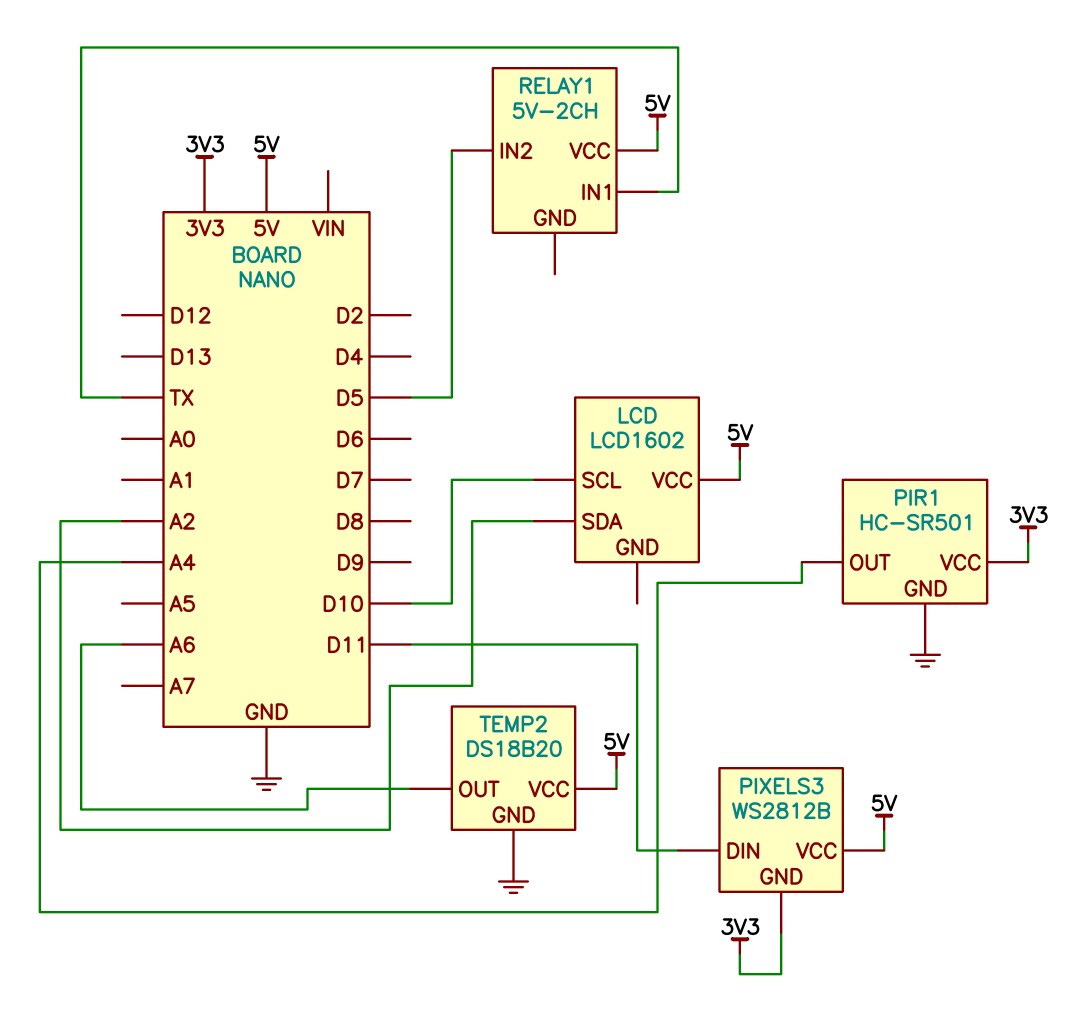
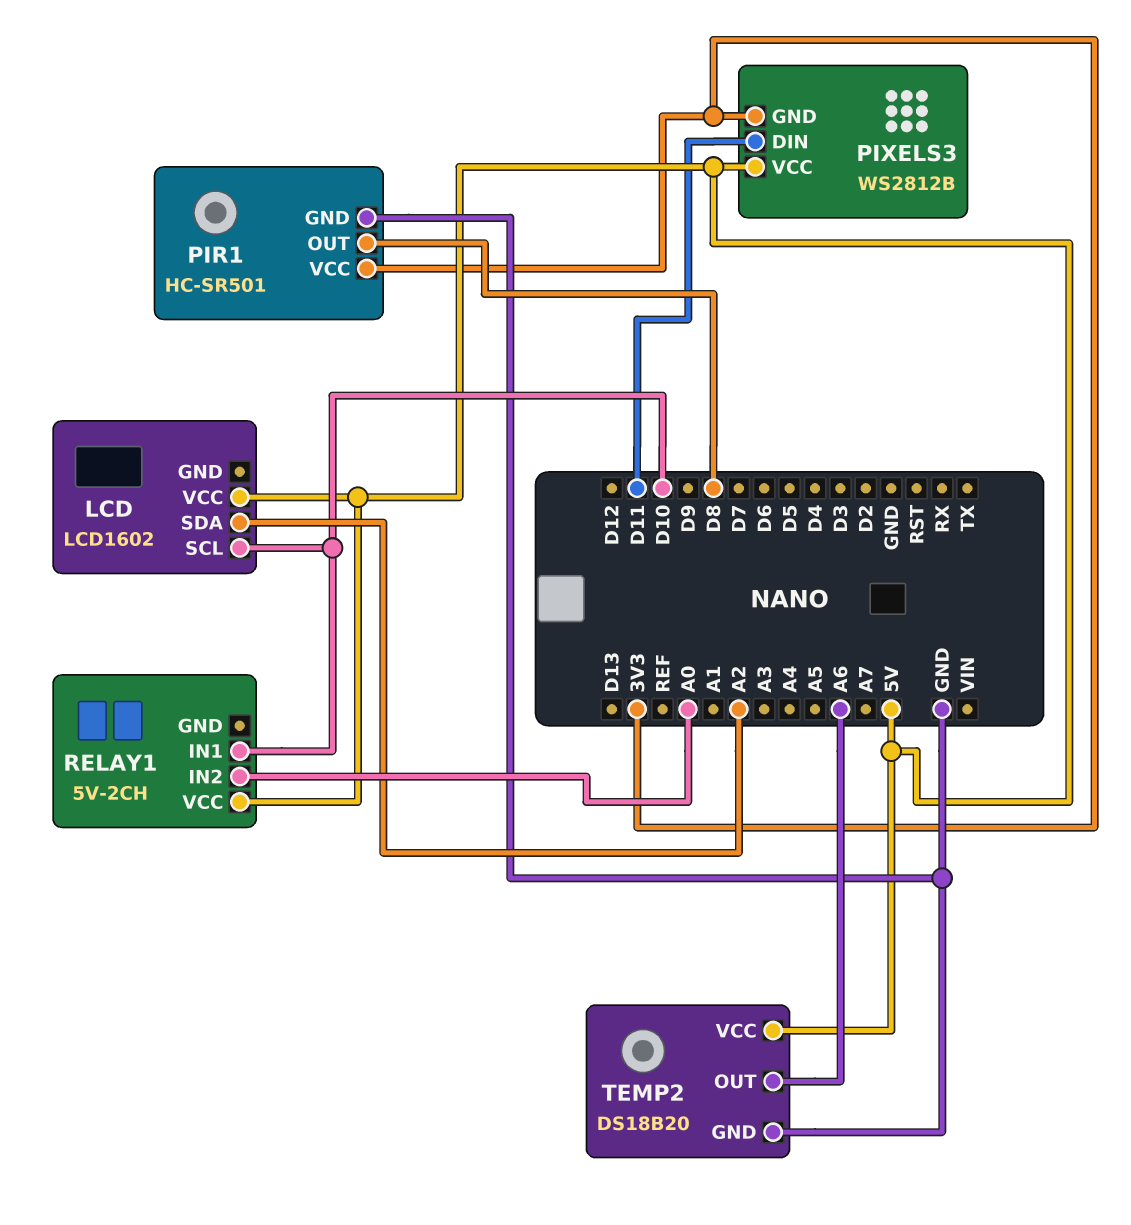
PIR1 pin OUT: A4 -> D8
RELAY1 pin IN1: TX -> D10
RELAY1 pin IN2: D5 -> A0

